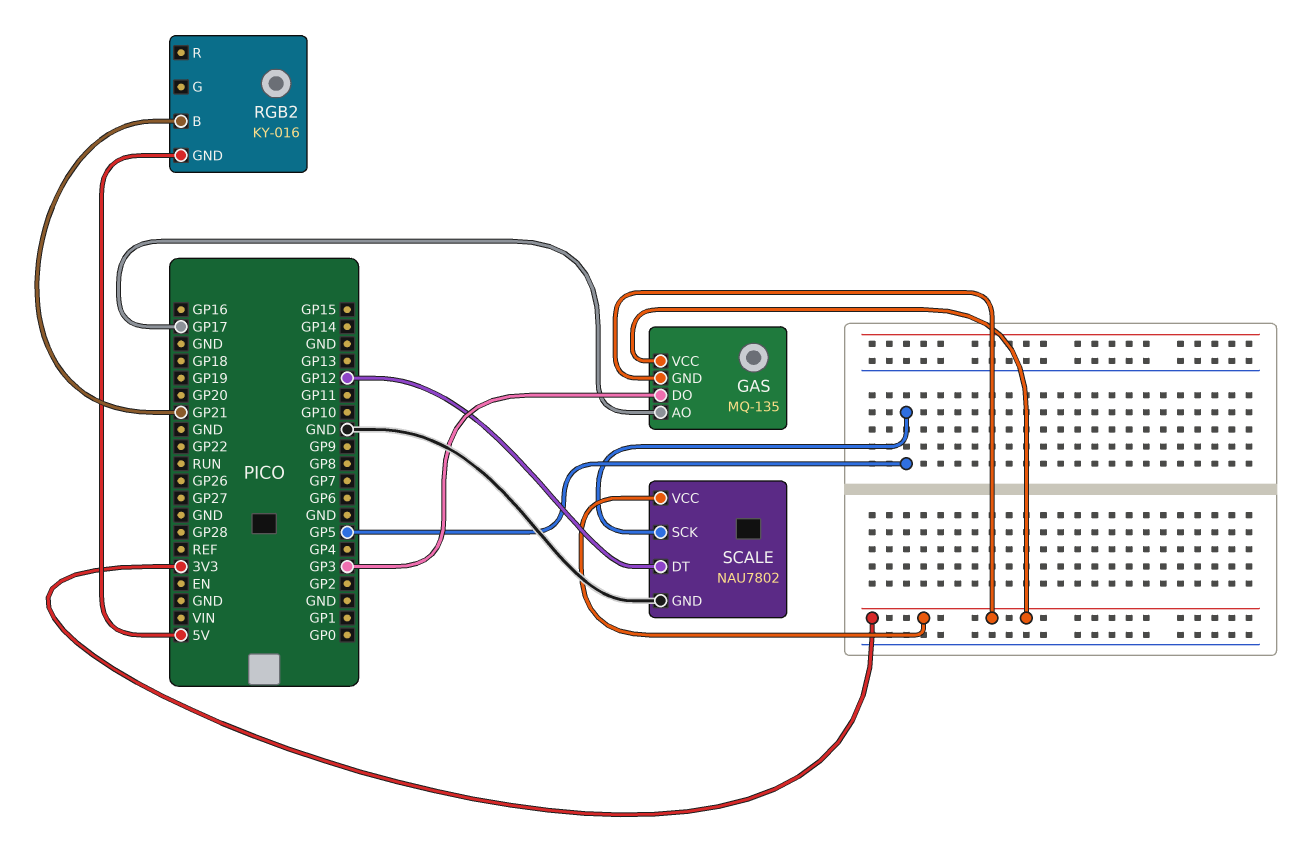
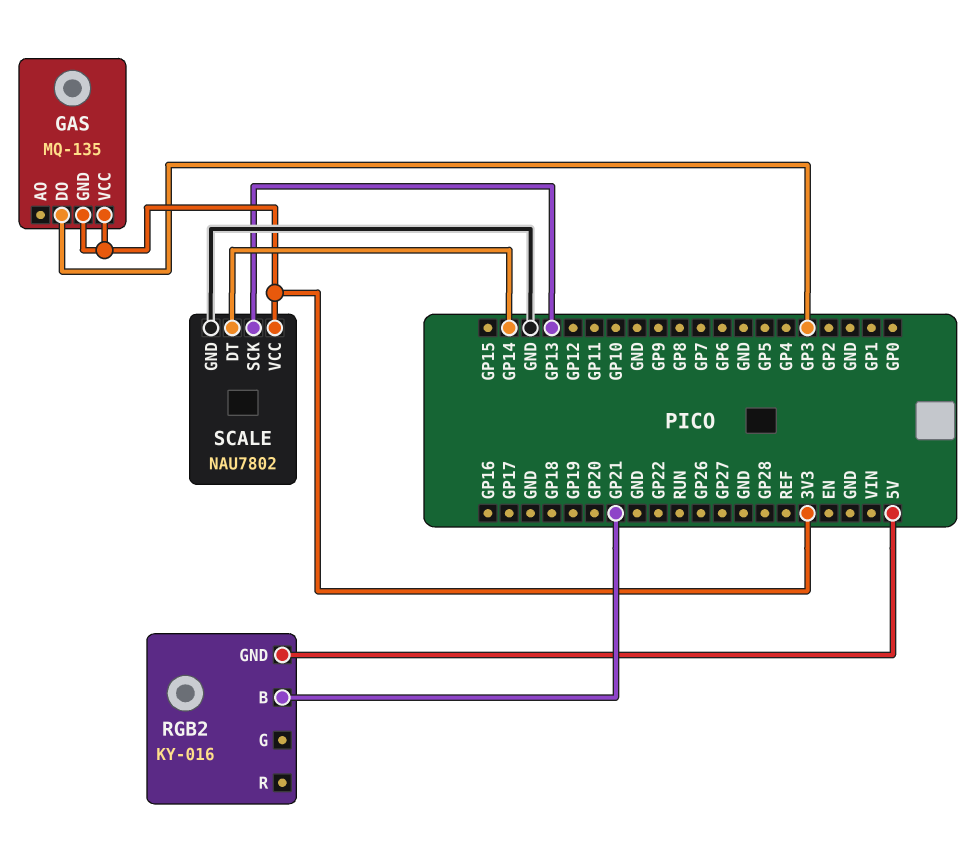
GAS pin AO: GP17 -> none
SCALE pin DT: GP12 -> GP14
SCALE pin SCK: GP5 -> GP13

